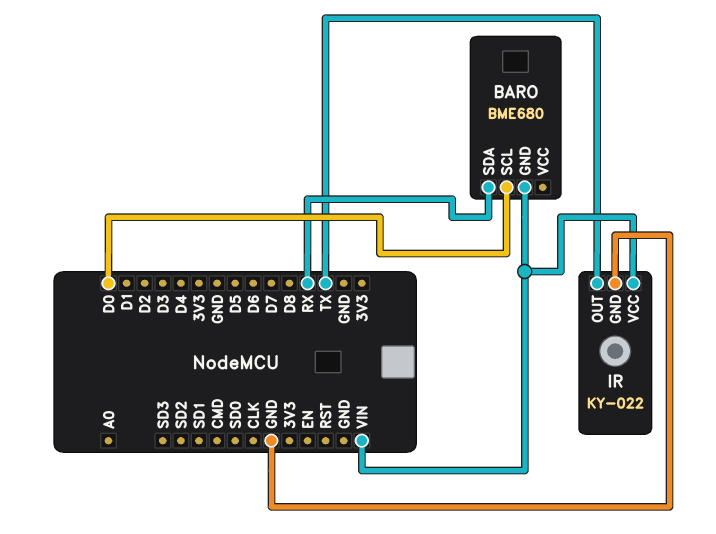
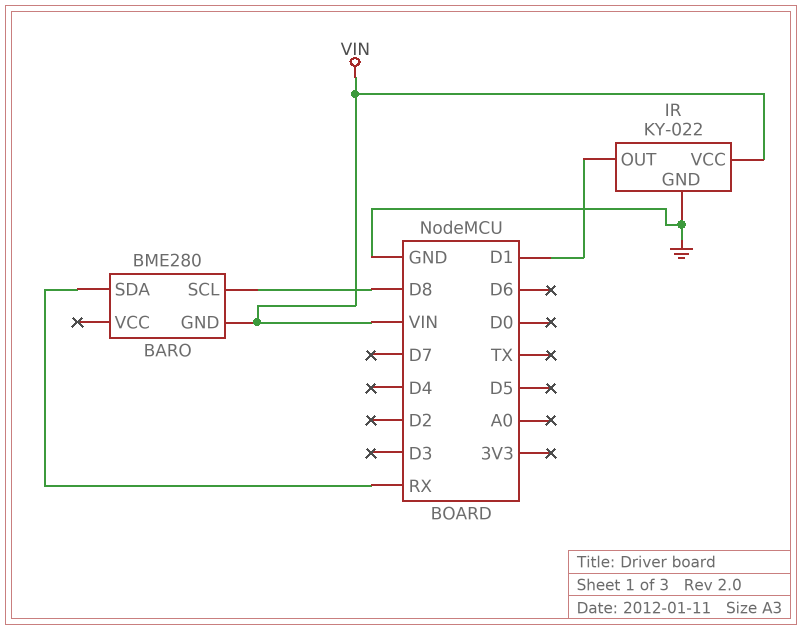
BARO: BME680 -> BME280
BARO pin SCL: D0 -> D8
IR pin OUT: TX -> D1

